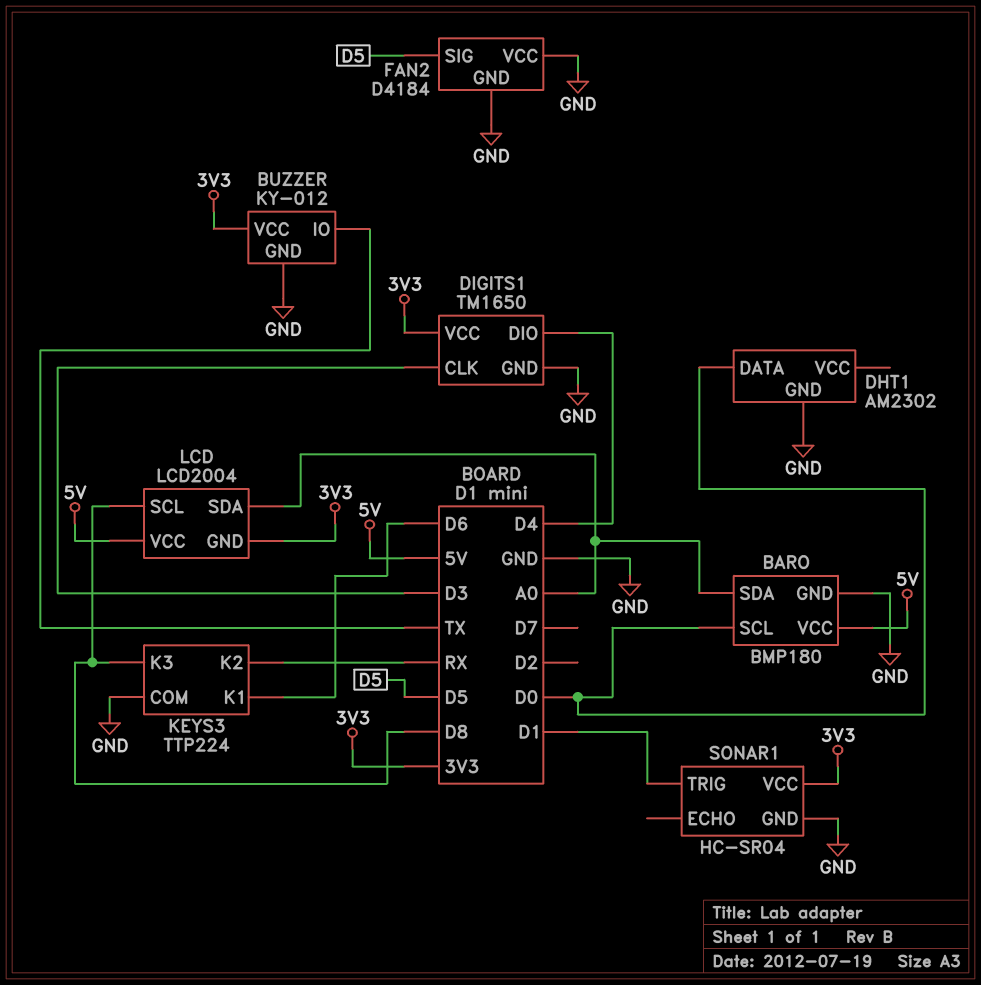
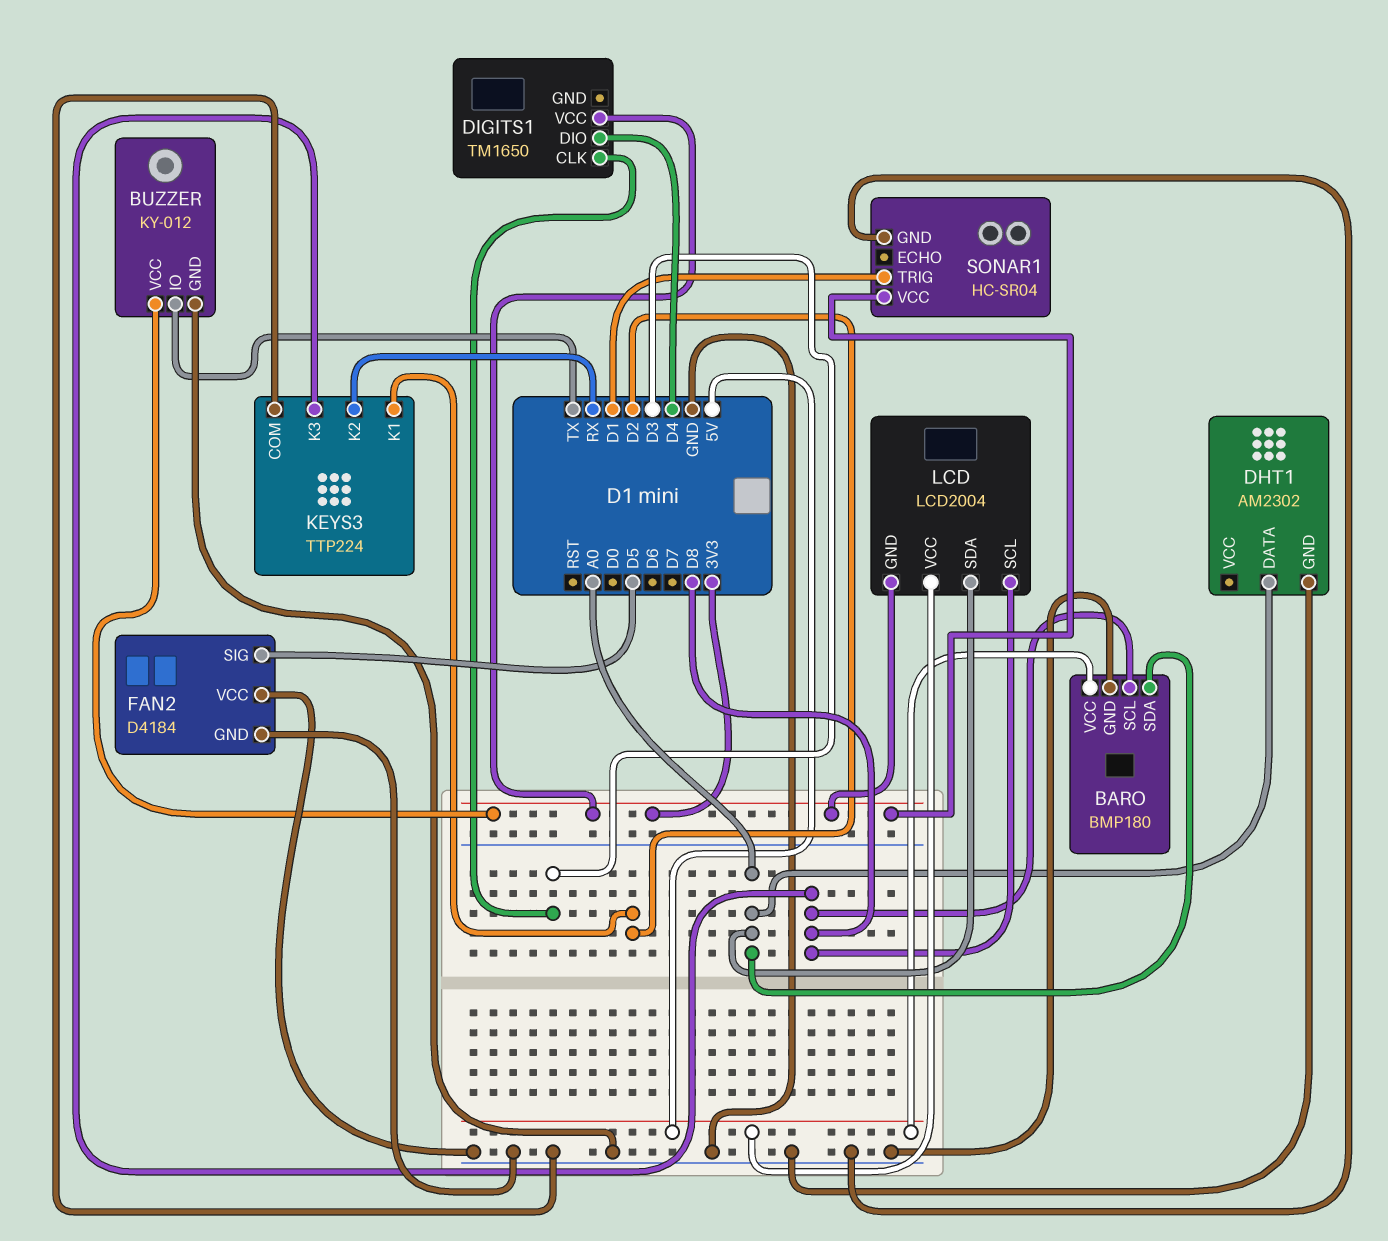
BARO pin SCL: D0 -> D8
DHT1 pin DATA: D0 -> A0
DIGITS1 pin GND: GND -> none
KEYS3 pin K1: D6 -> D2

